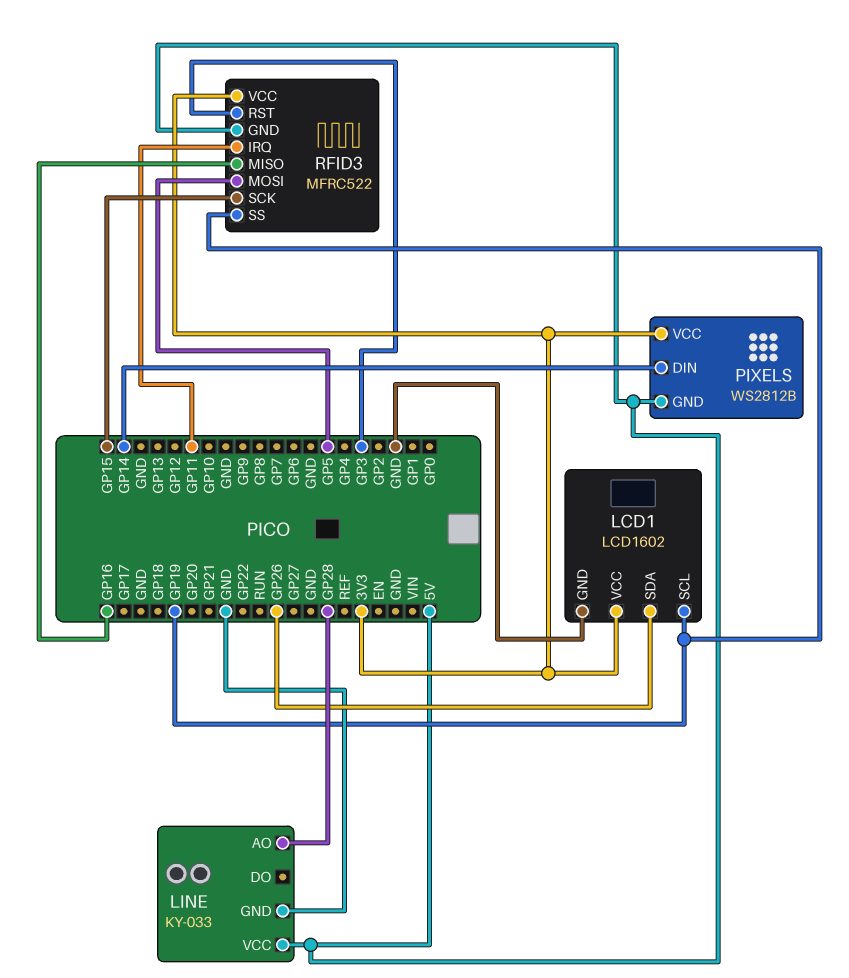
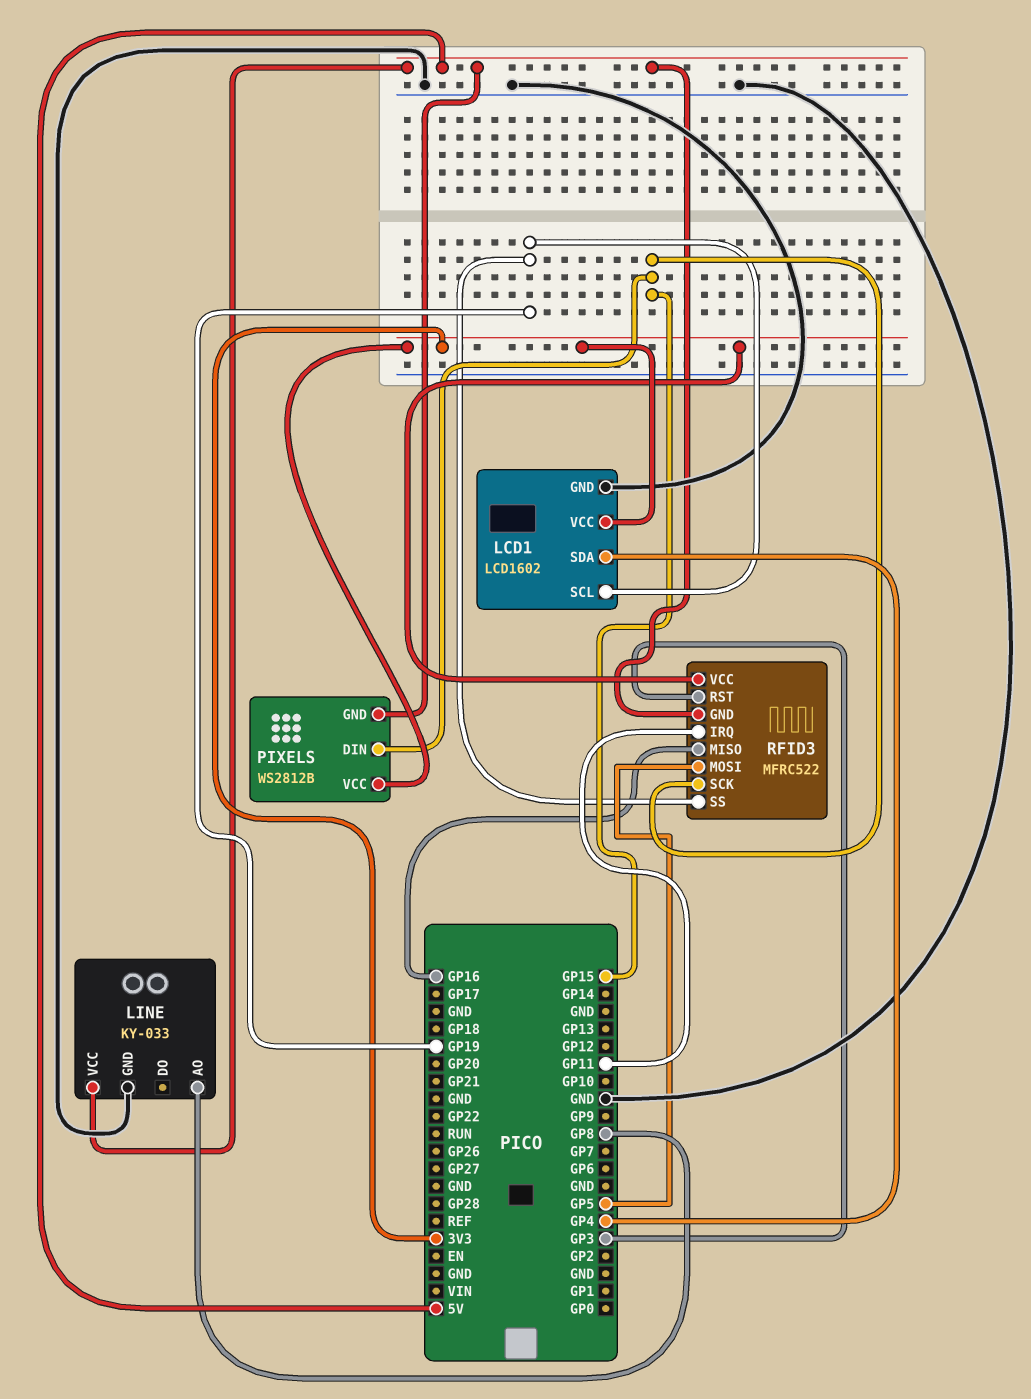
LCD1 pin SDA: GP26 -> GP4
LINE pin AO: GP28 -> GP8
PIXELS pin DIN: GP14 -> GP15

